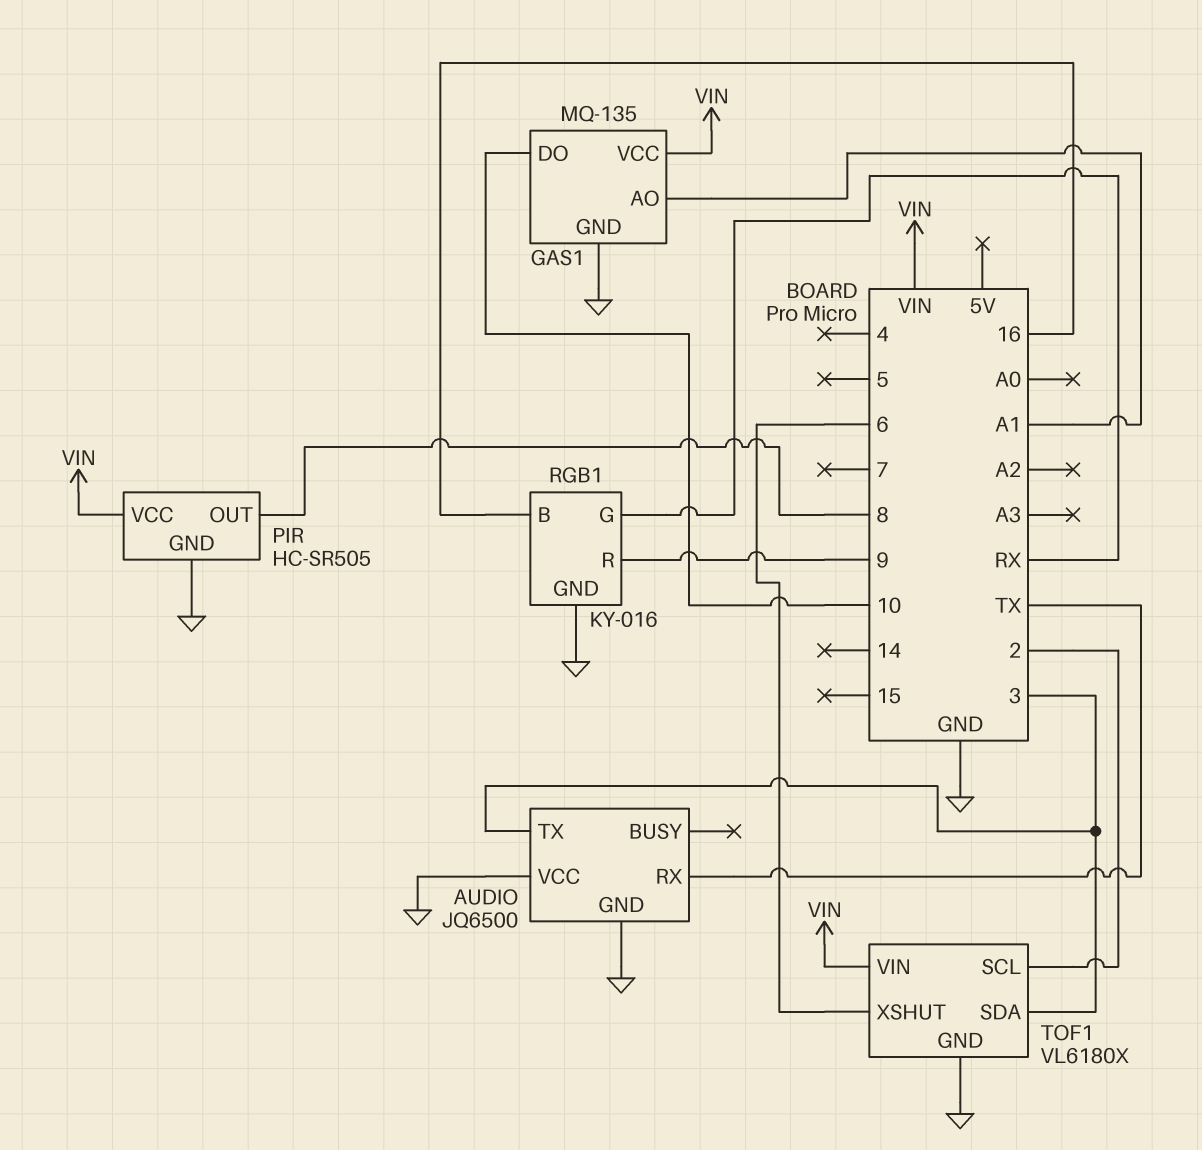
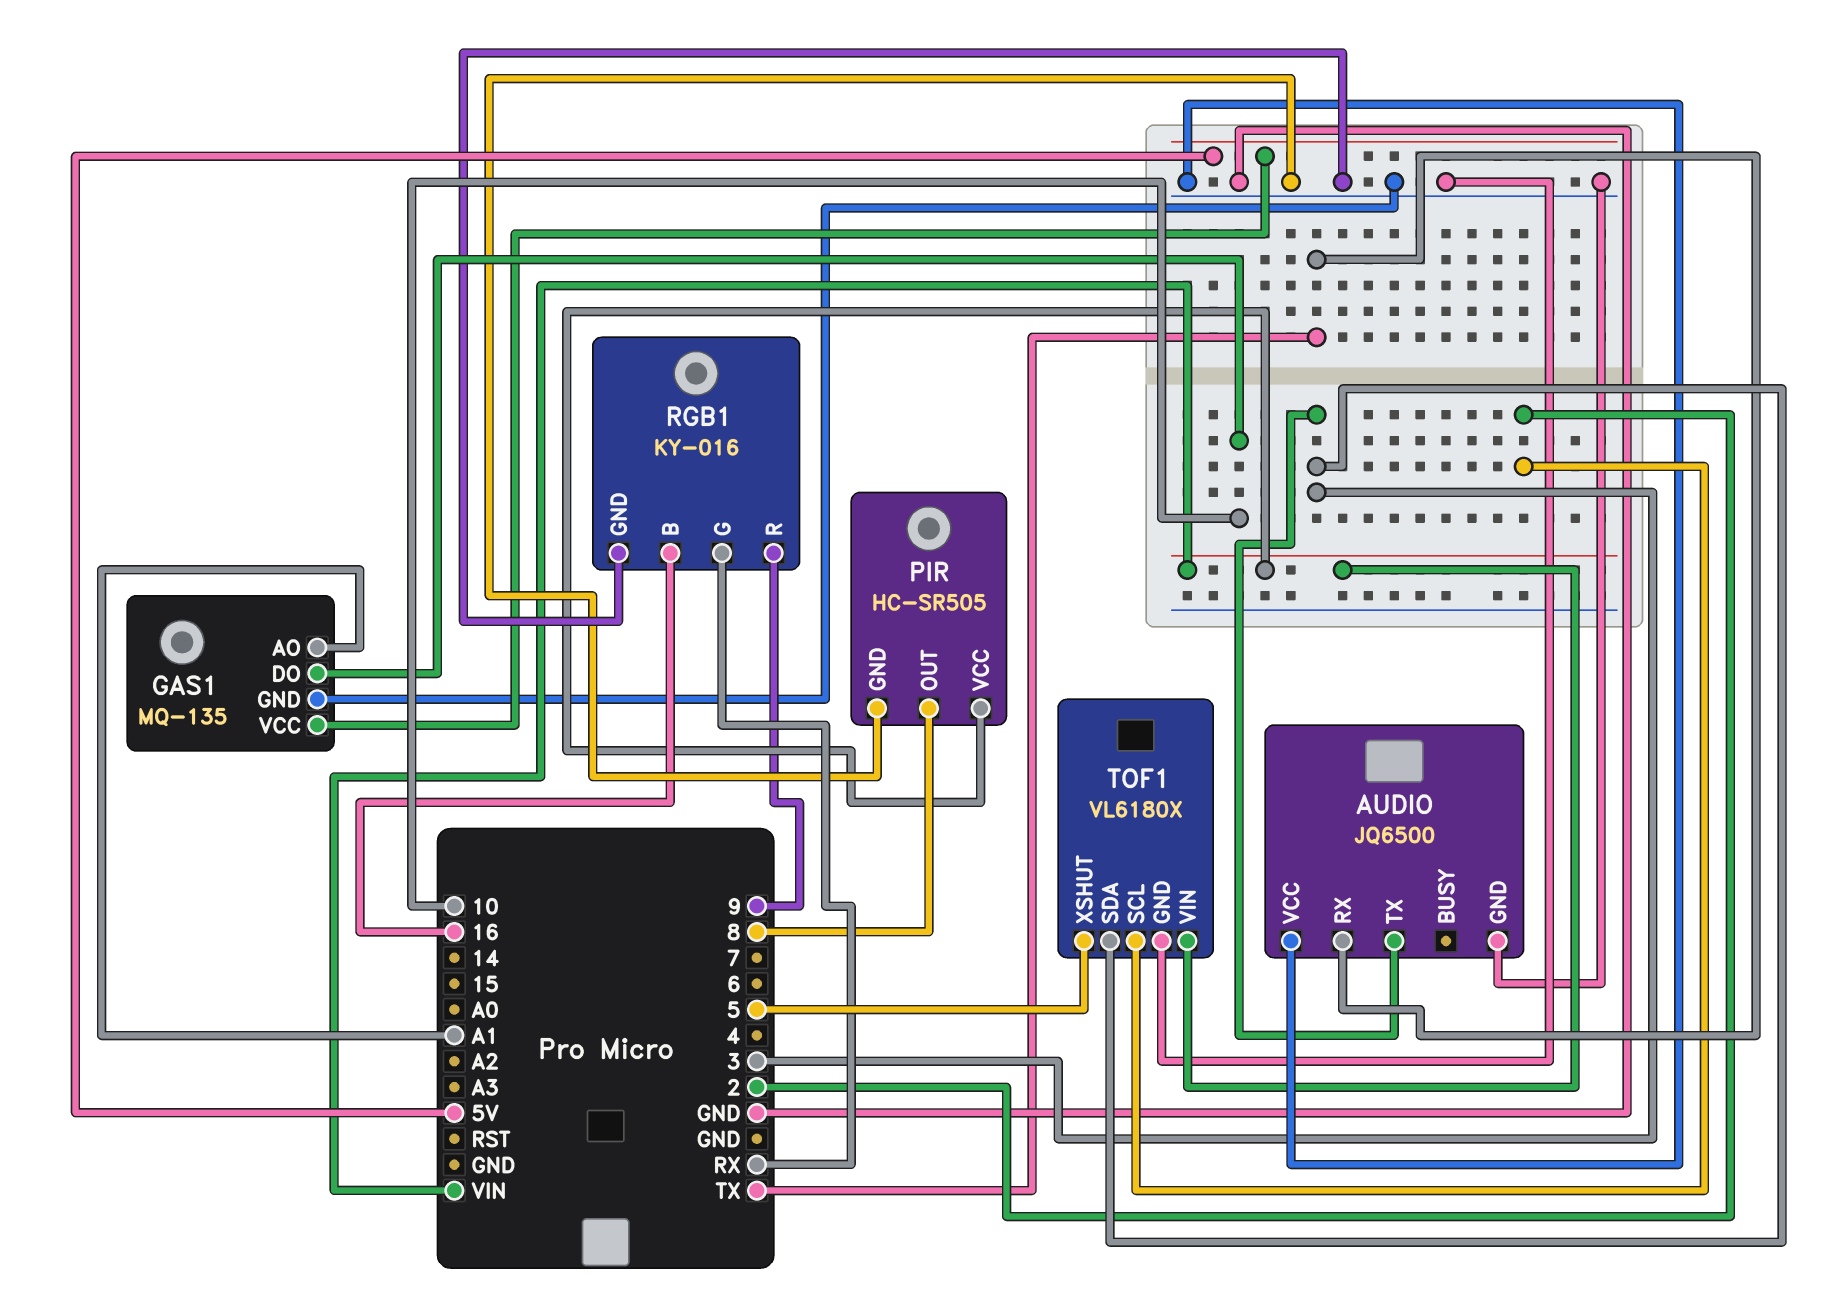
GAS1 pin VCC: VIN -> 5V
TOF1 pin XSHUT: 6 -> 5

